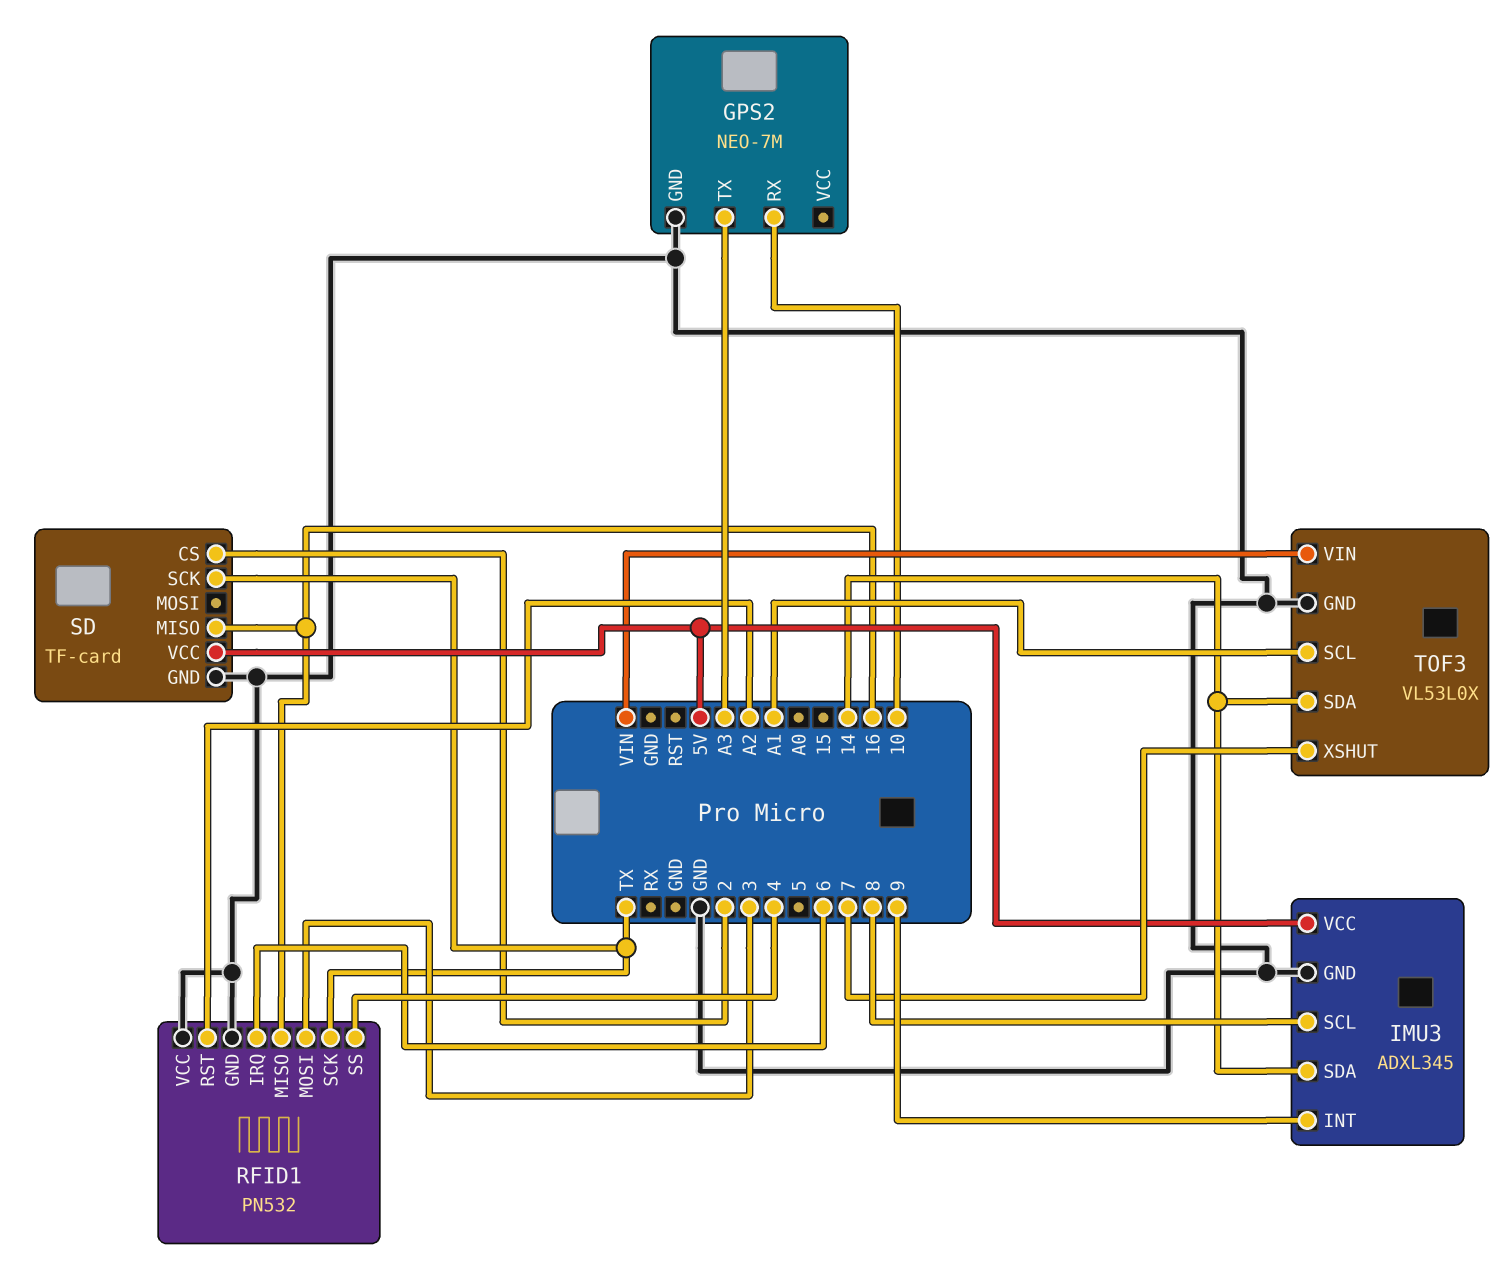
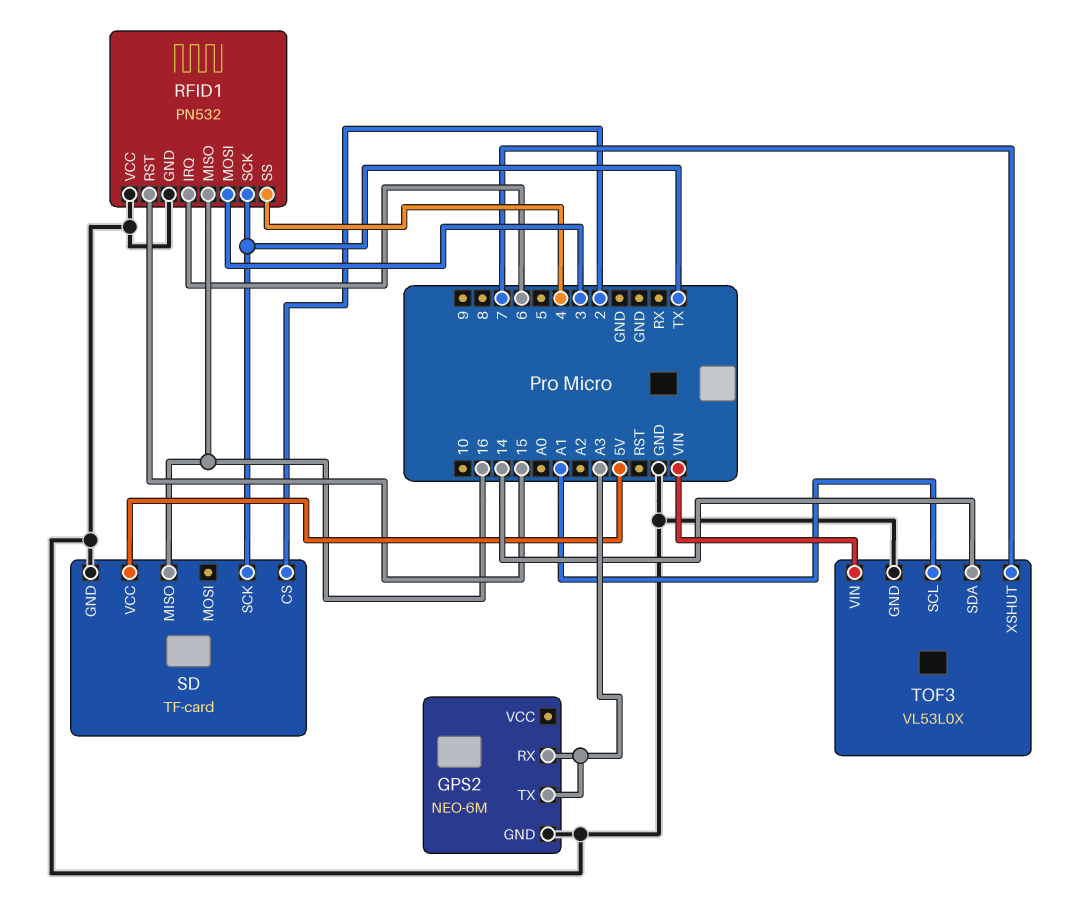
GPS2: NEO-7M -> NEO-6M
GPS2 pin RX: 10 -> A3
IMU3: ADXL345 -> none
IMU3 pin GND: GND -> none
IMU3 pin INT: 9 -> none
IMU3 pin SCL: 8 -> none
IMU3 pin SDA: 14 -> none
IMU3 pin VCC: 5V -> none
RFID1 pin RST: A2 -> 15

